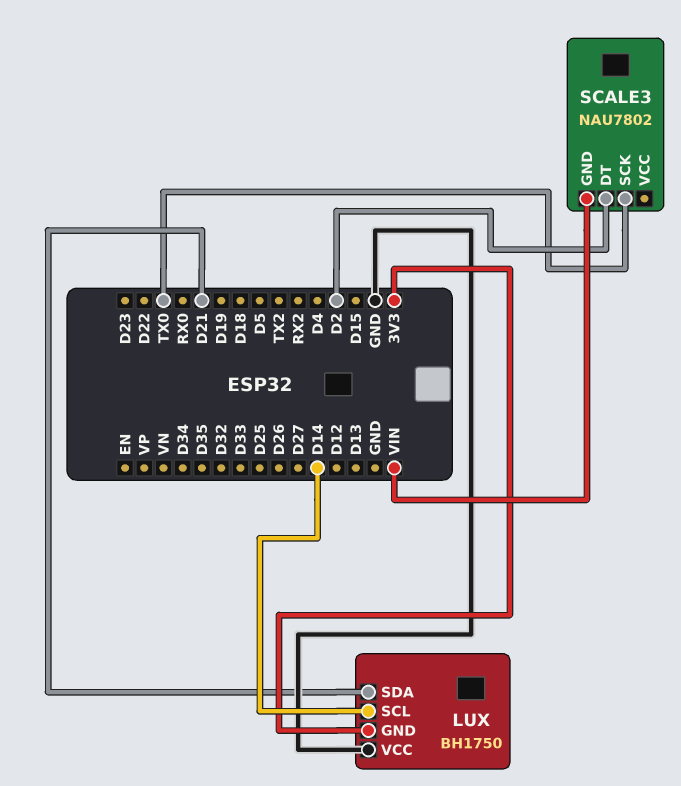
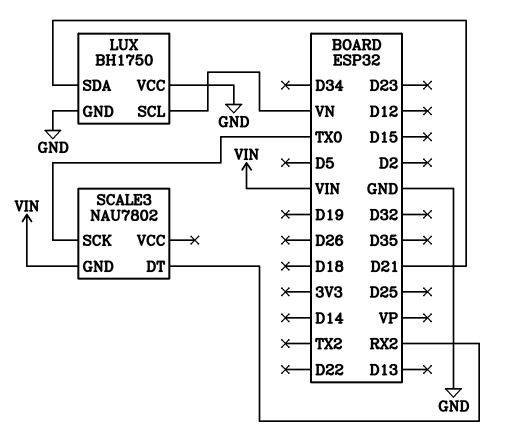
LUX pin GND: 3V3 -> GND
LUX pin SCL: D14 -> VN
SCALE3 pin DT: D2 -> RX2

